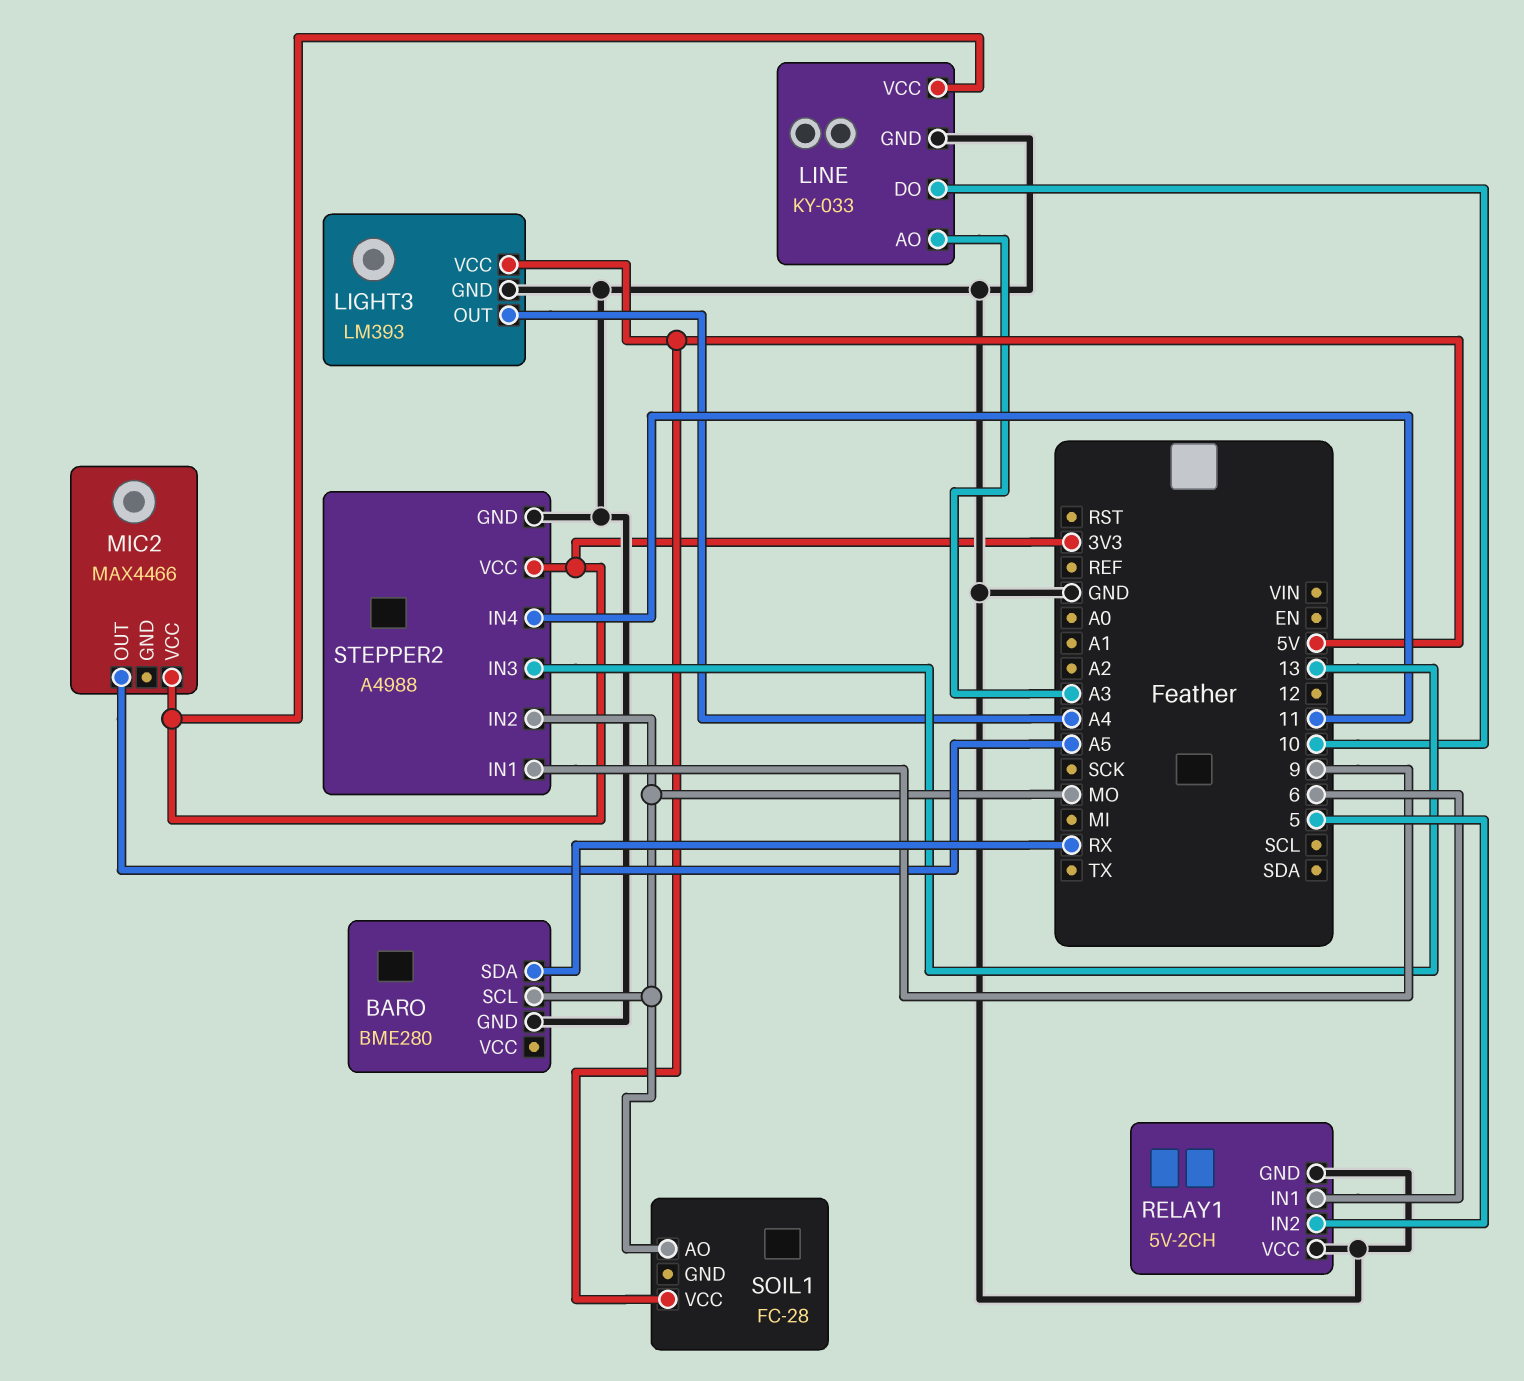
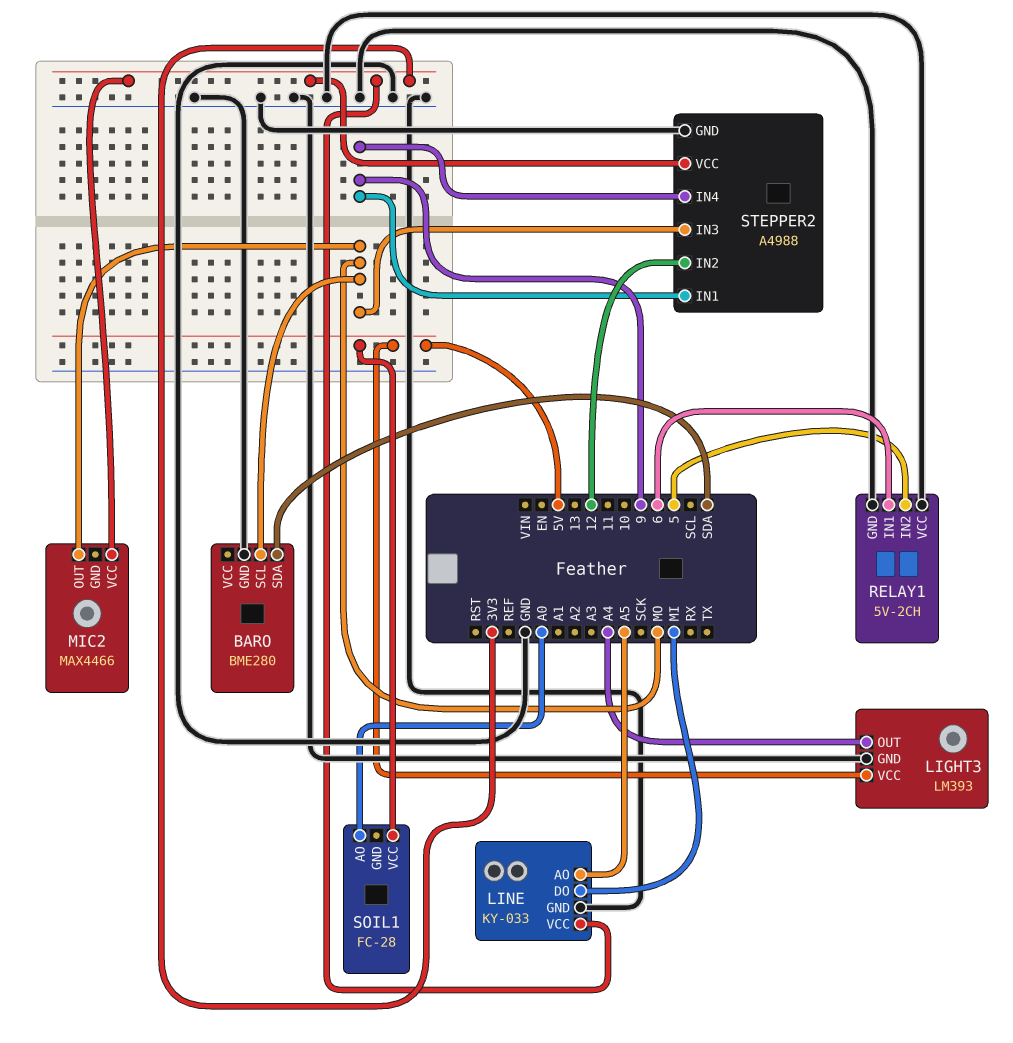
BARO pin SDA: RX -> SDA
LINE pin AO: A3 -> A5
LINE pin DO: 10 -> MI
MIC2 pin OUT: A5 -> MO
SOIL1 pin AO: MO -> A0
STEPPER2 pin IN2: MO -> 12
STEPPER2 pin IN3: 13 -> MO
STEPPER2 pin IN4: 11 -> 9

